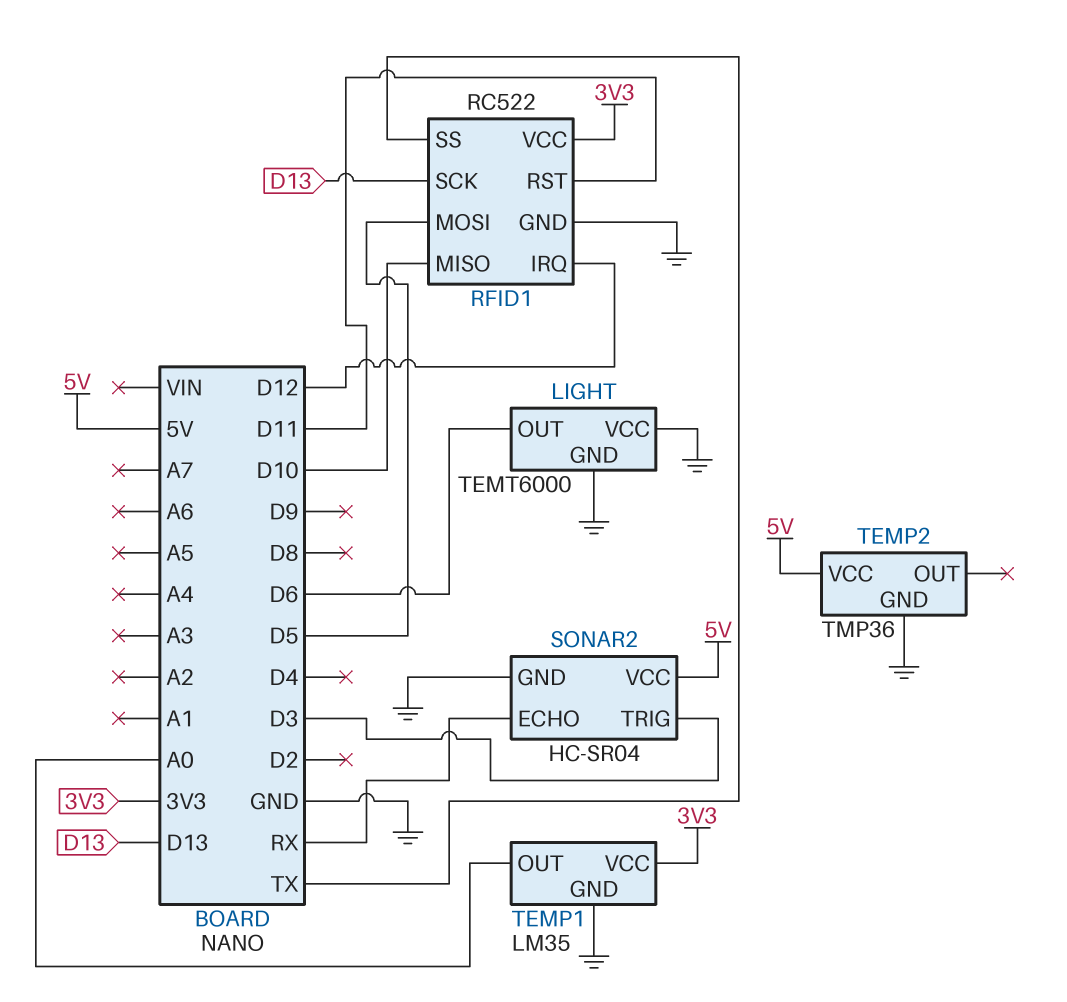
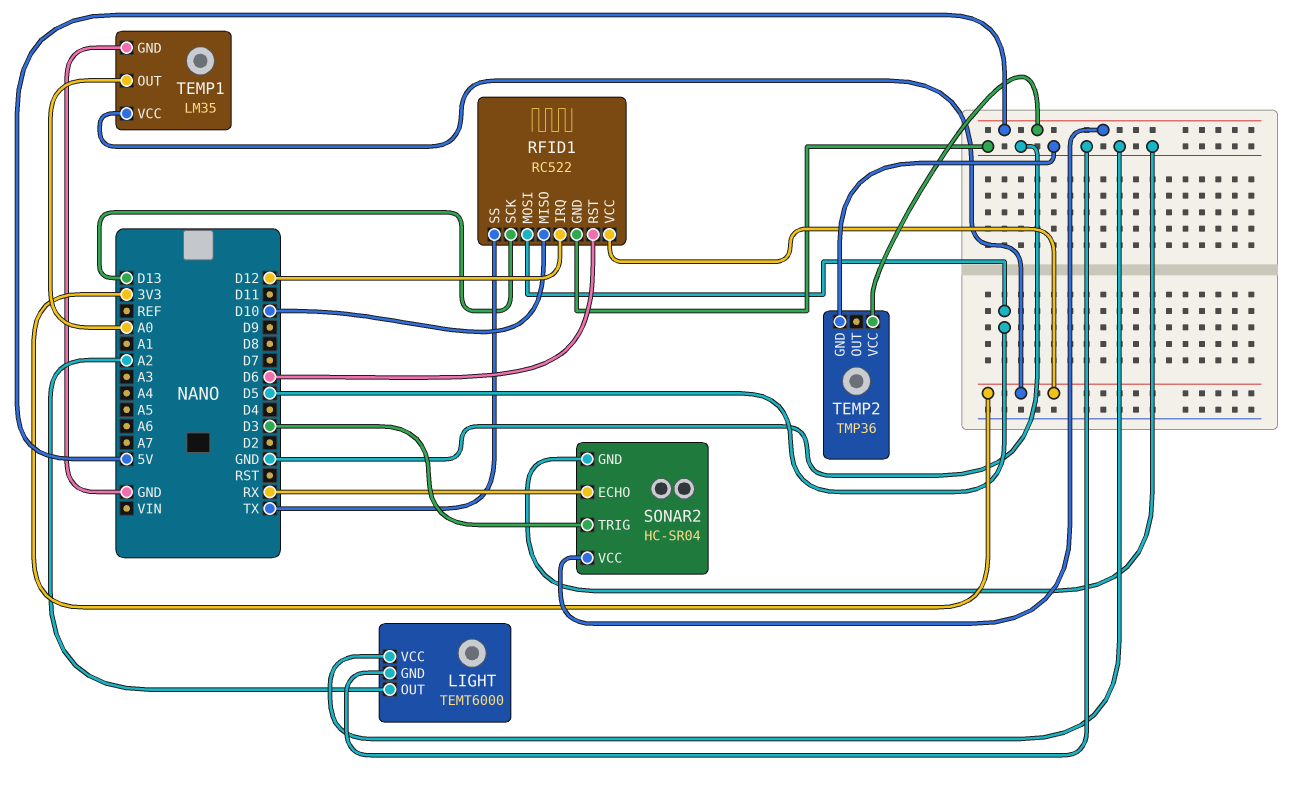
LIGHT pin OUT: D6 -> A2
RFID1 pin RST: D11 -> D6

